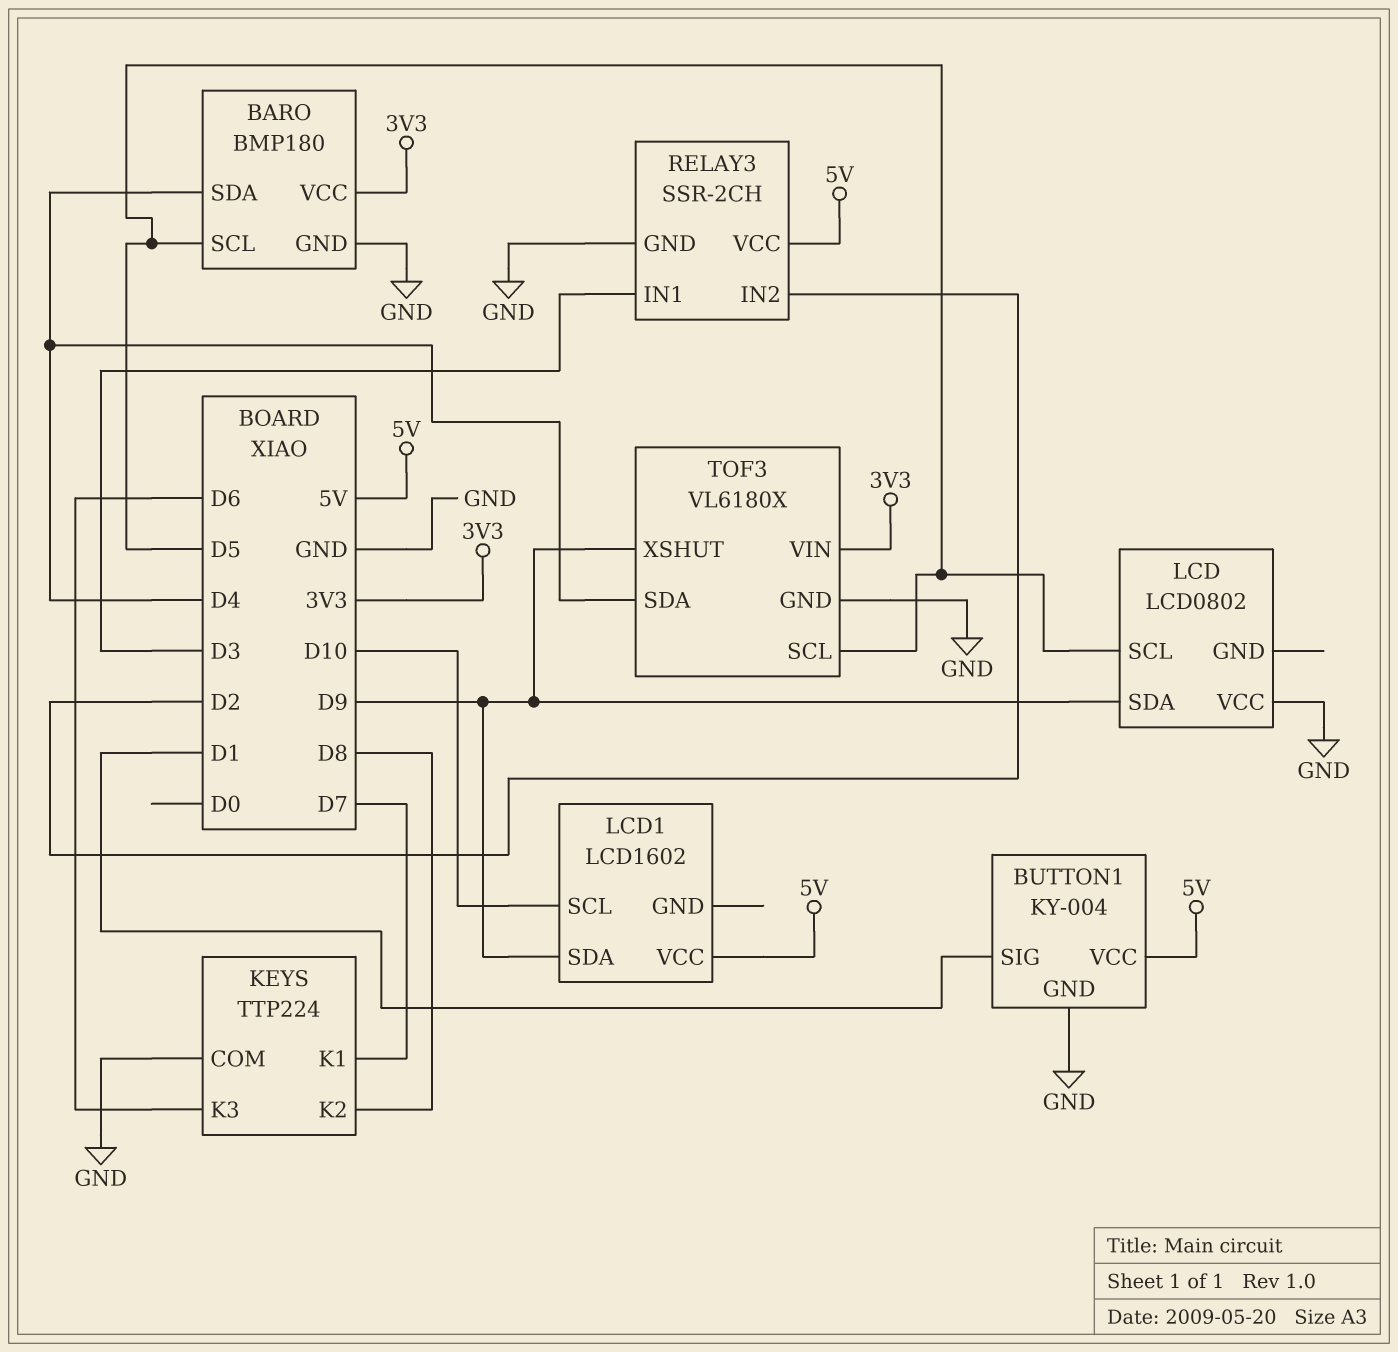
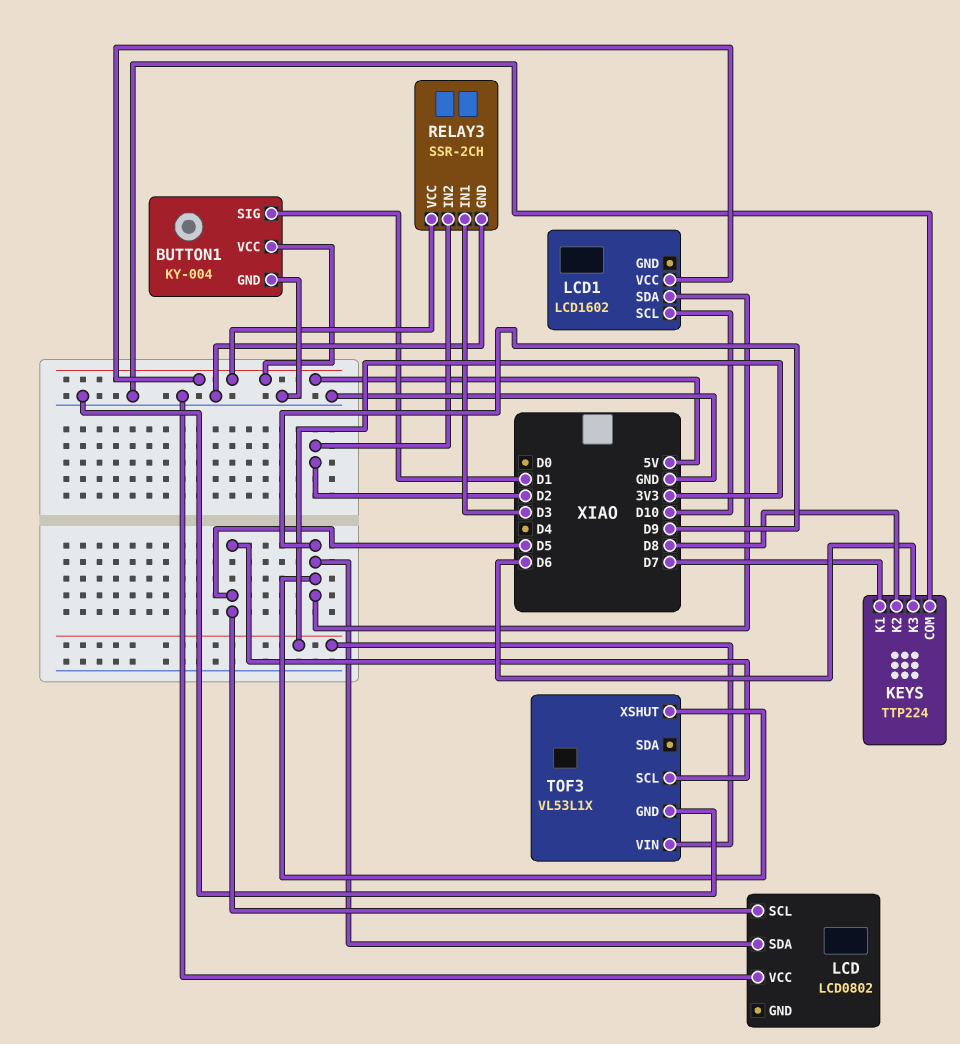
BARO: BMP180 -> none
BARO pin GND: GND -> none
BARO pin SCL: D5 -> none
BARO pin SDA: D4 -> none
BARO pin VCC: 3V3 -> none
TOF3: VL6180X -> VL53L1X
TOF3 pin SDA: D4 -> none

